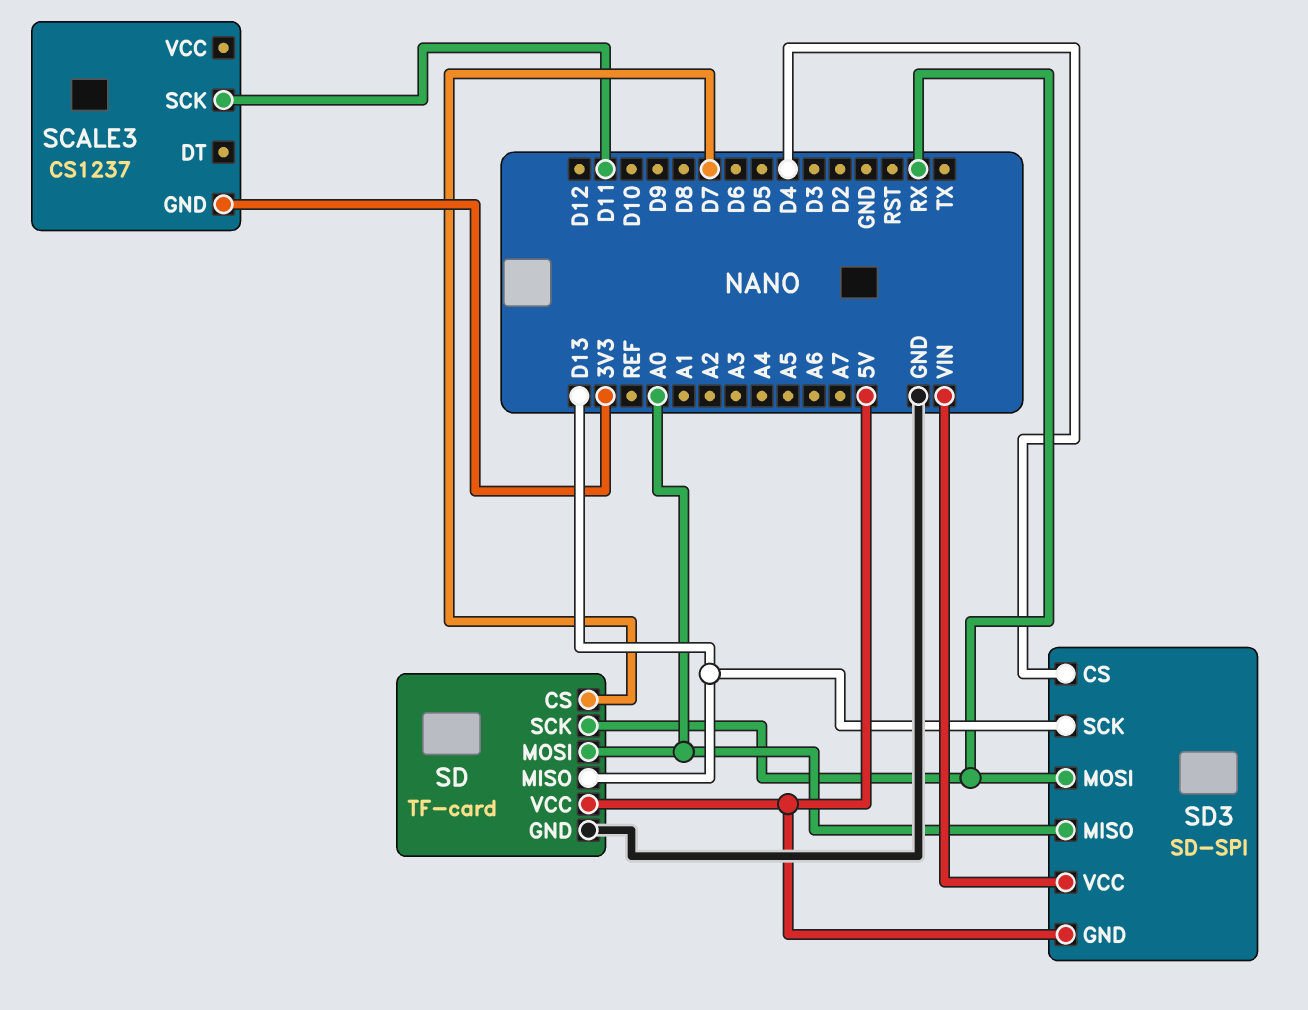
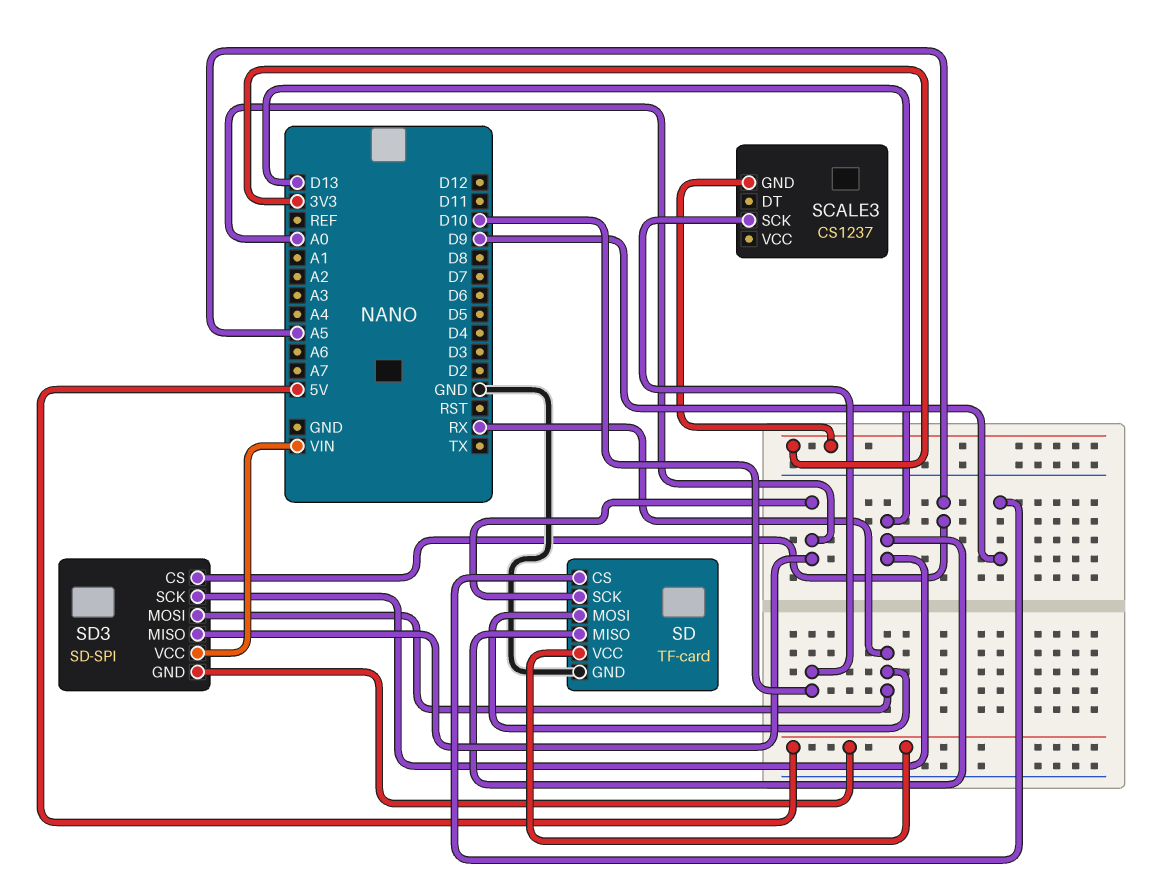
SCALE3 pin SCK: D11 -> D10
SD pin CS: D7 -> D9
SD pin MOSI: A0 -> RX
SD pin SCK: RX -> A0
SD3 pin CS: D4 -> A5

